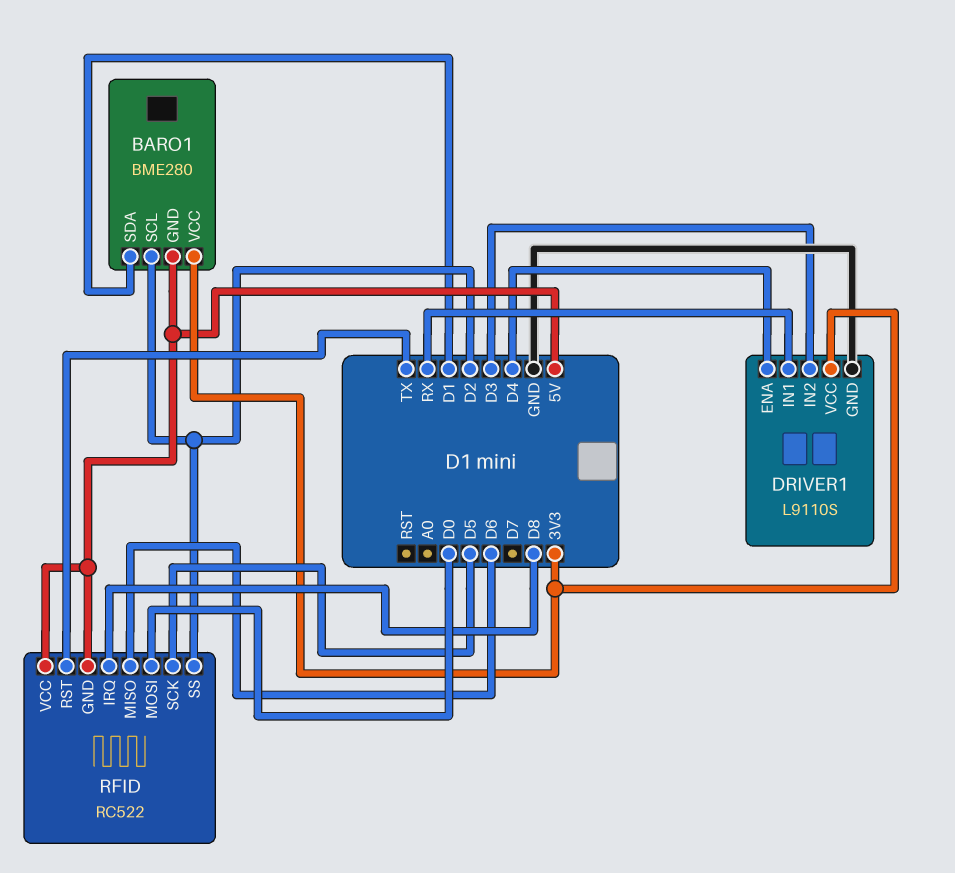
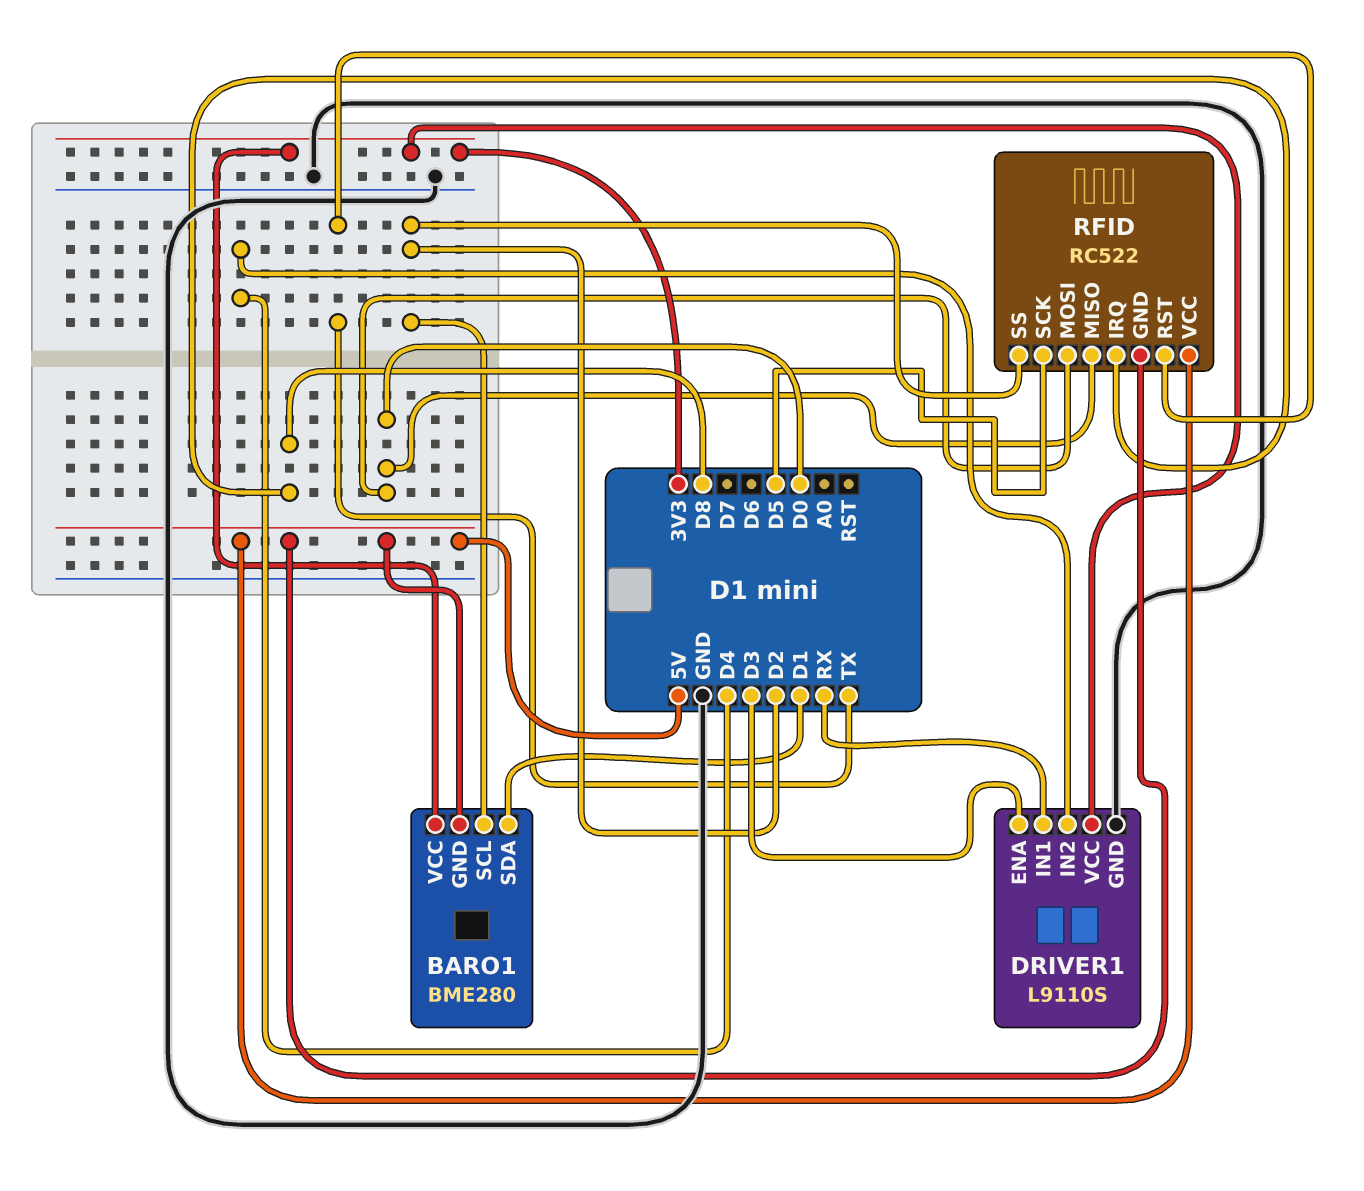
DRIVER1 pin ENA: D4 -> D3
DRIVER1 pin IN2: D3 -> D4
RFID pin MISO: D6 -> D0

